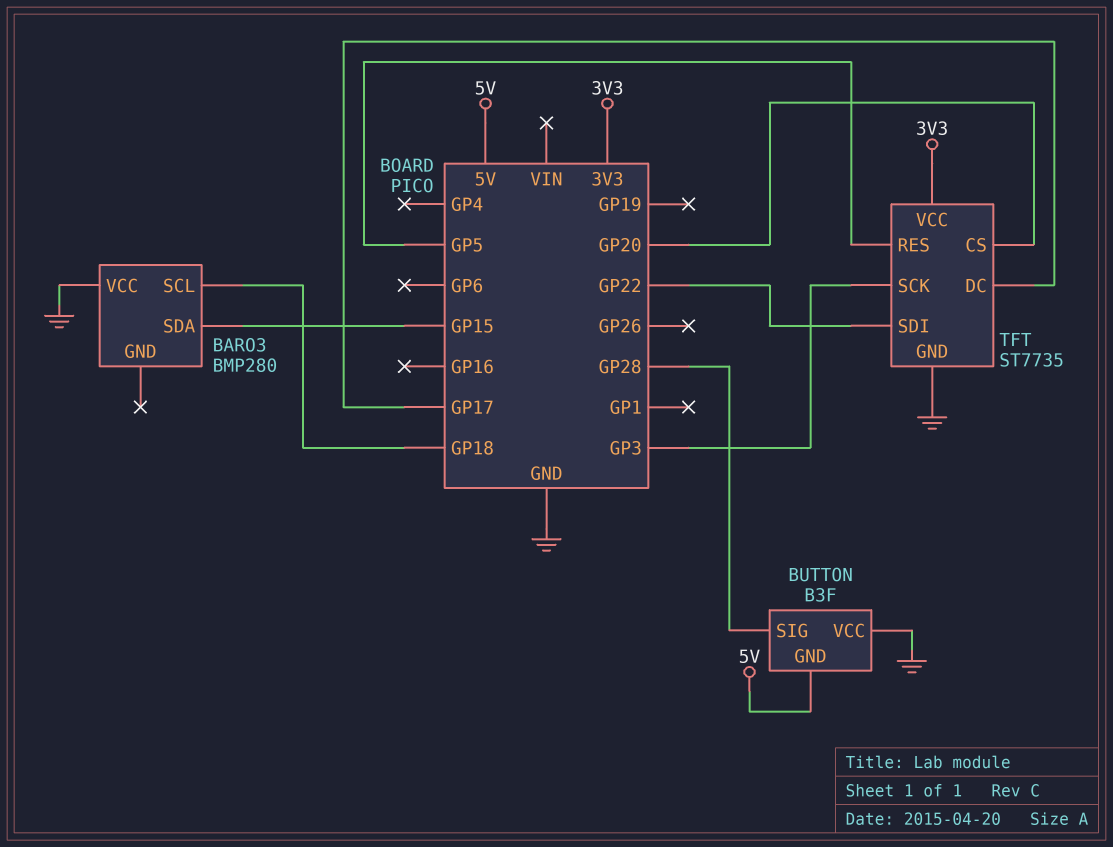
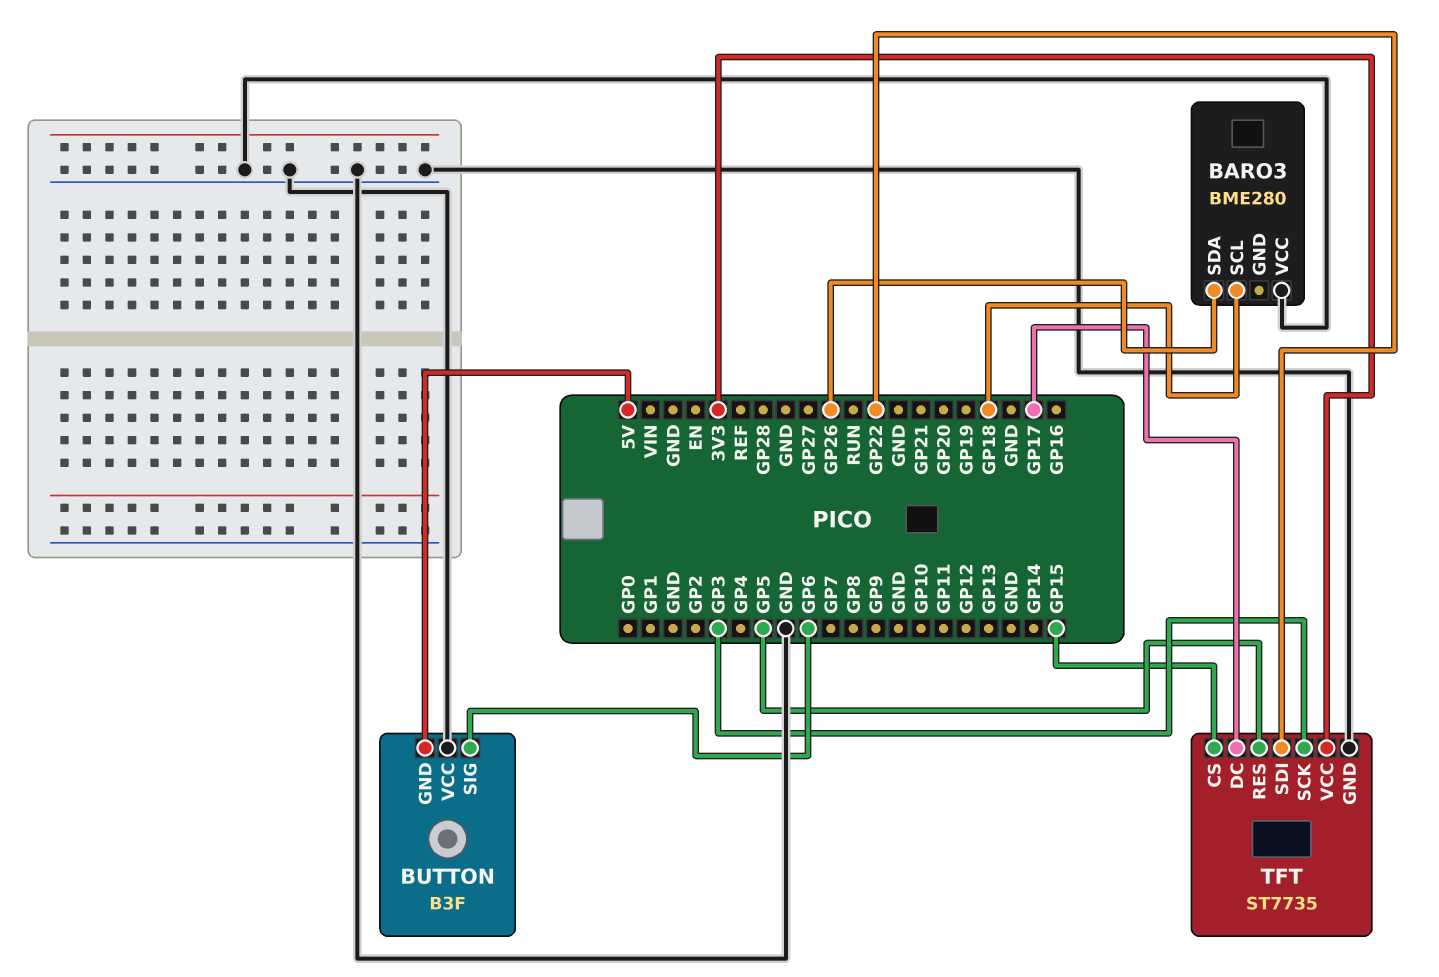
BARO3: BMP280 -> BME280
BARO3 pin SDA: GP15 -> GP26
BUTTON pin SIG: GP28 -> GP6
TFT pin CS: GP20 -> GP15

